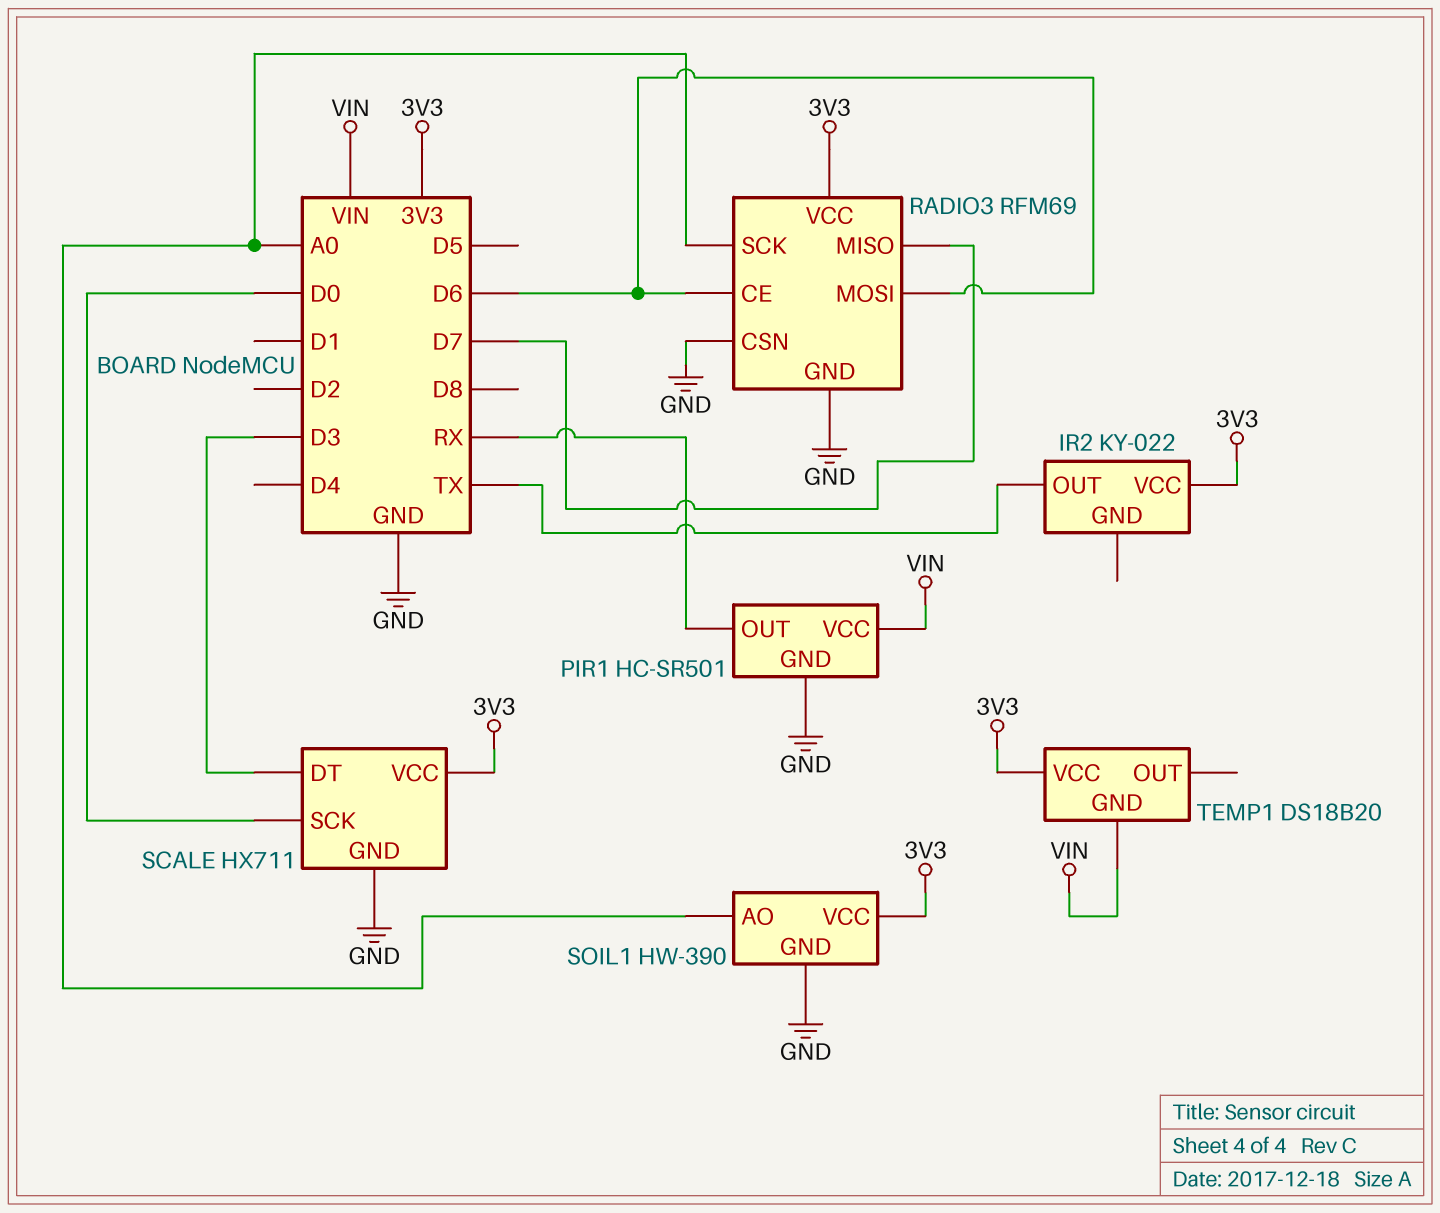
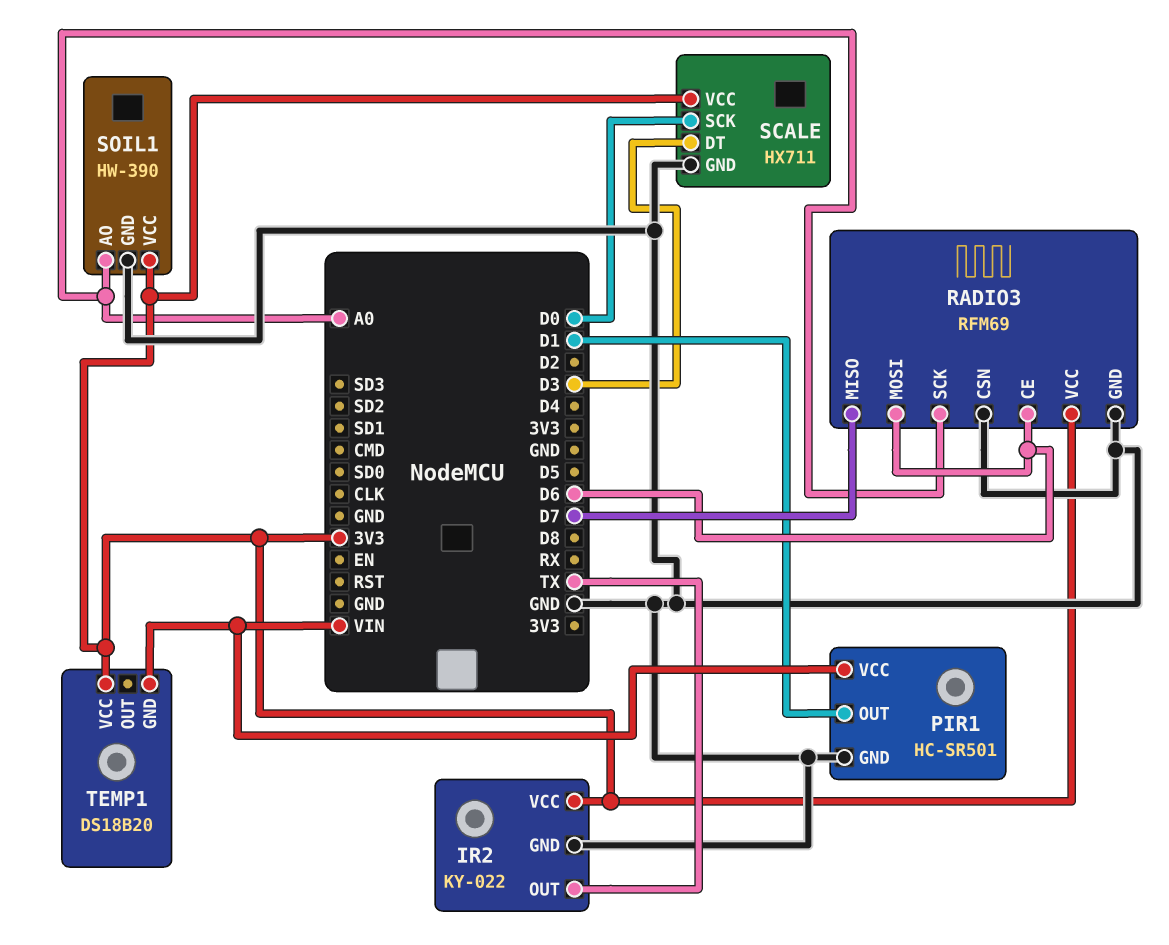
IR2 pin GND: none -> GND
PIR1 pin OUT: RX -> D1

